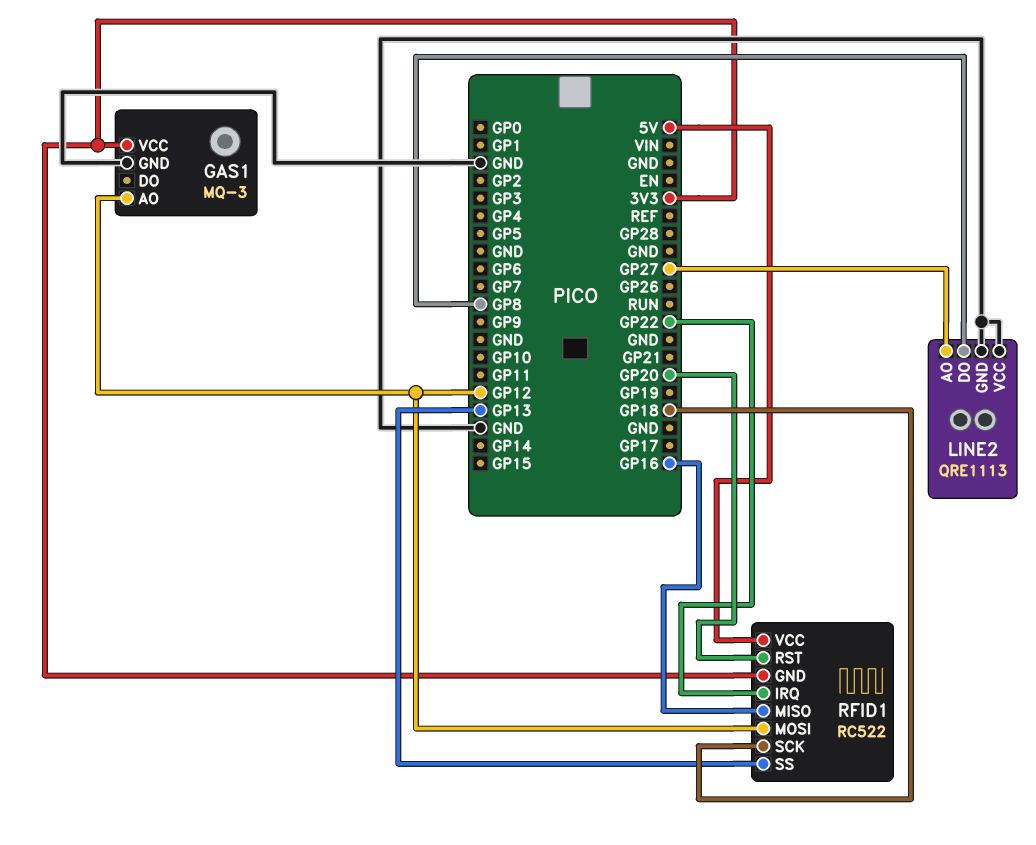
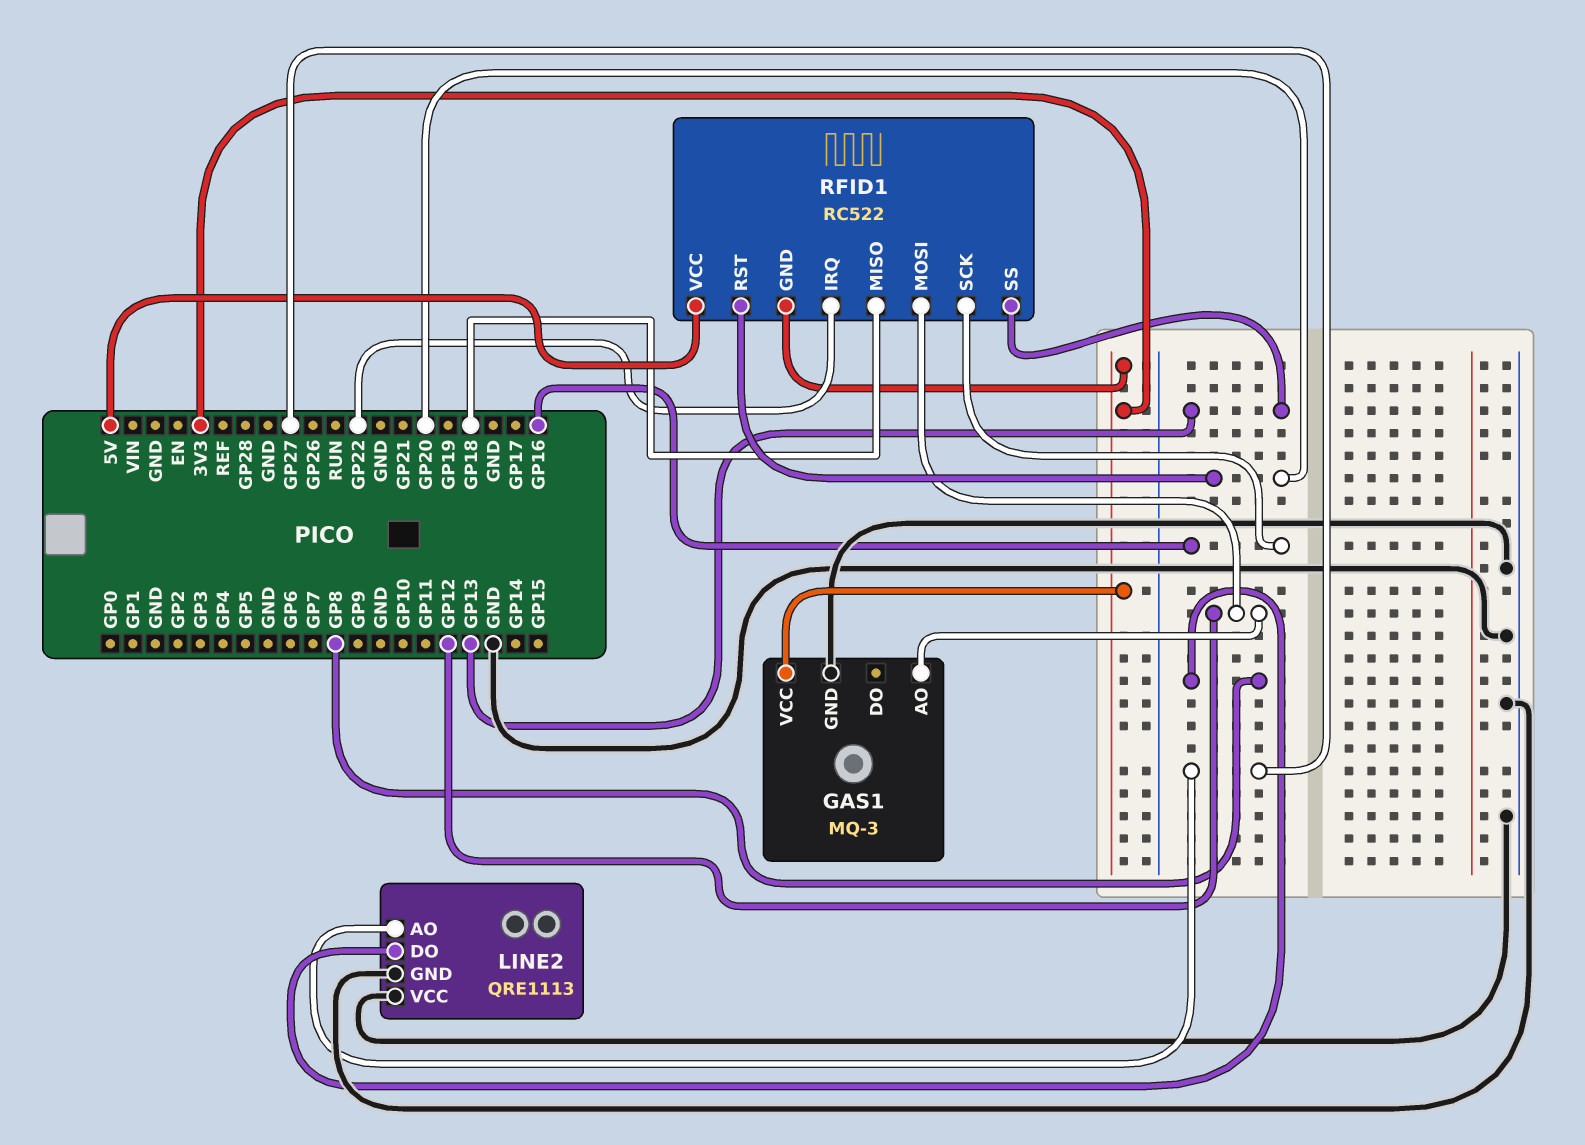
RFID1 pin MISO: GP16 -> GP18
RFID1 pin SCK: GP18 -> GP16

